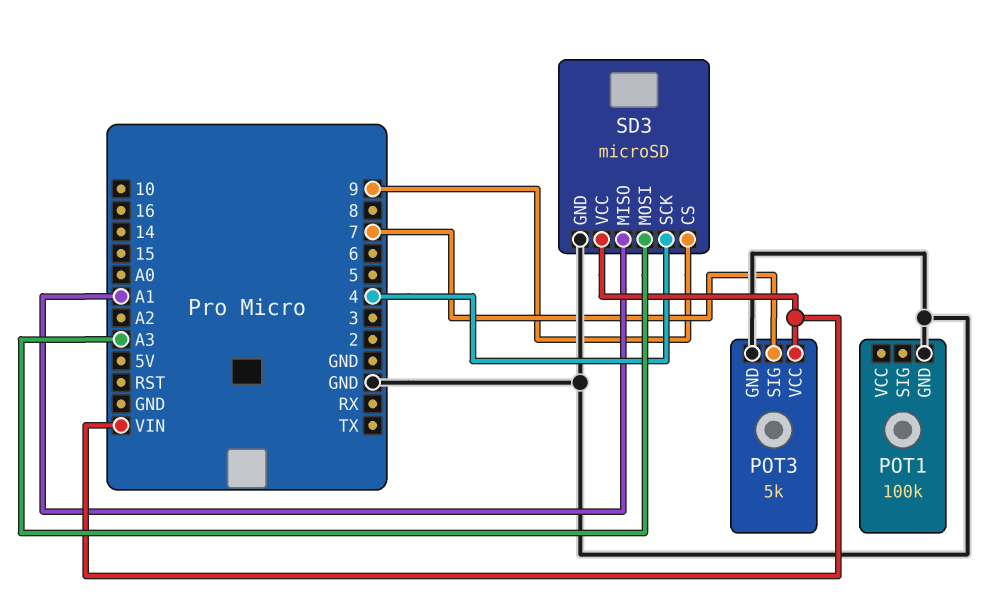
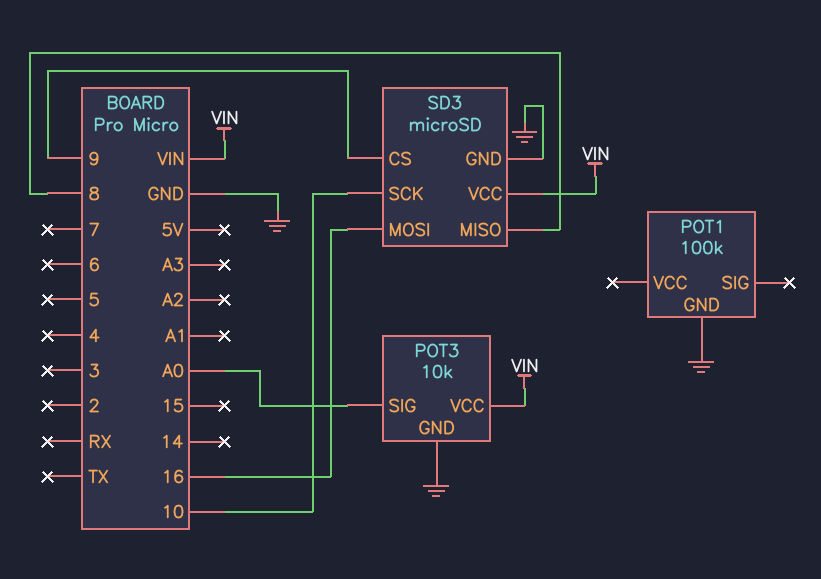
POT3: 5k -> 10k
POT3 pin SIG: 7 -> A0
SD3 pin MISO: A1 -> 8
SD3 pin MOSI: A3 -> 16
SD3 pin SCK: 4 -> 10

